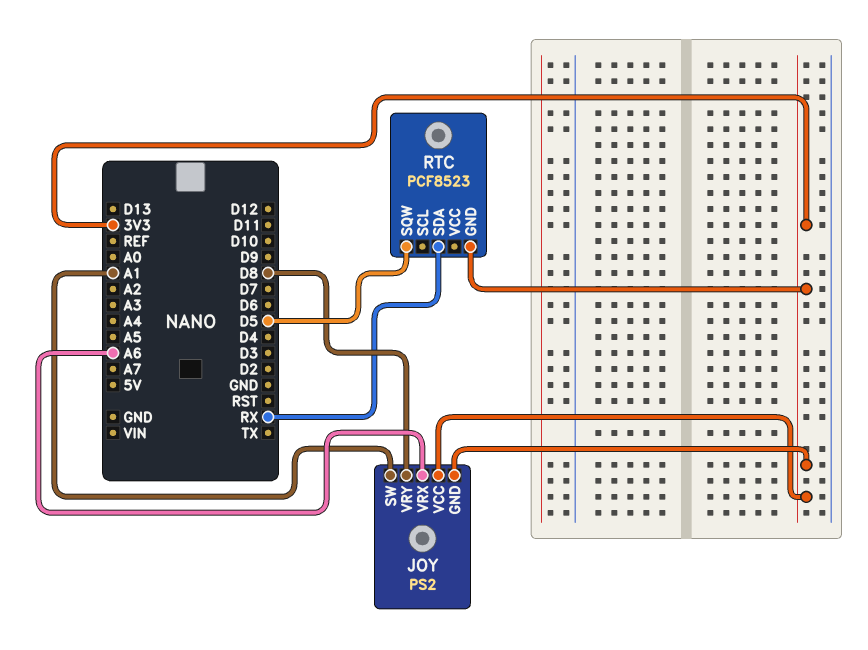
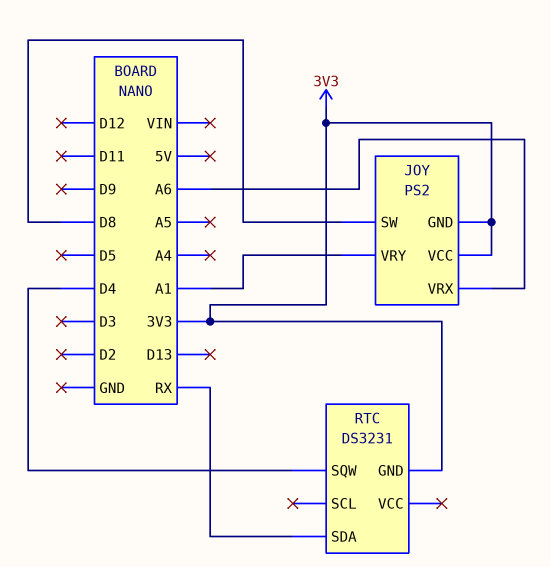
JOY pin SW: A1 -> D8
JOY pin VRY: D8 -> A1
RTC: PCF8523 -> DS3231
RTC pin SQW: D5 -> D4

